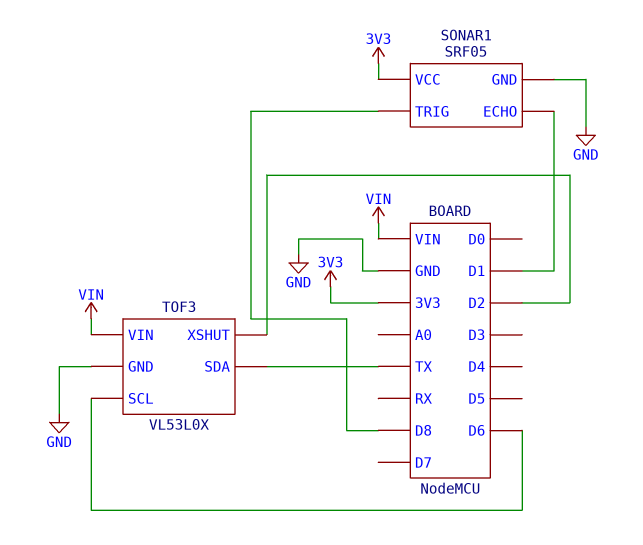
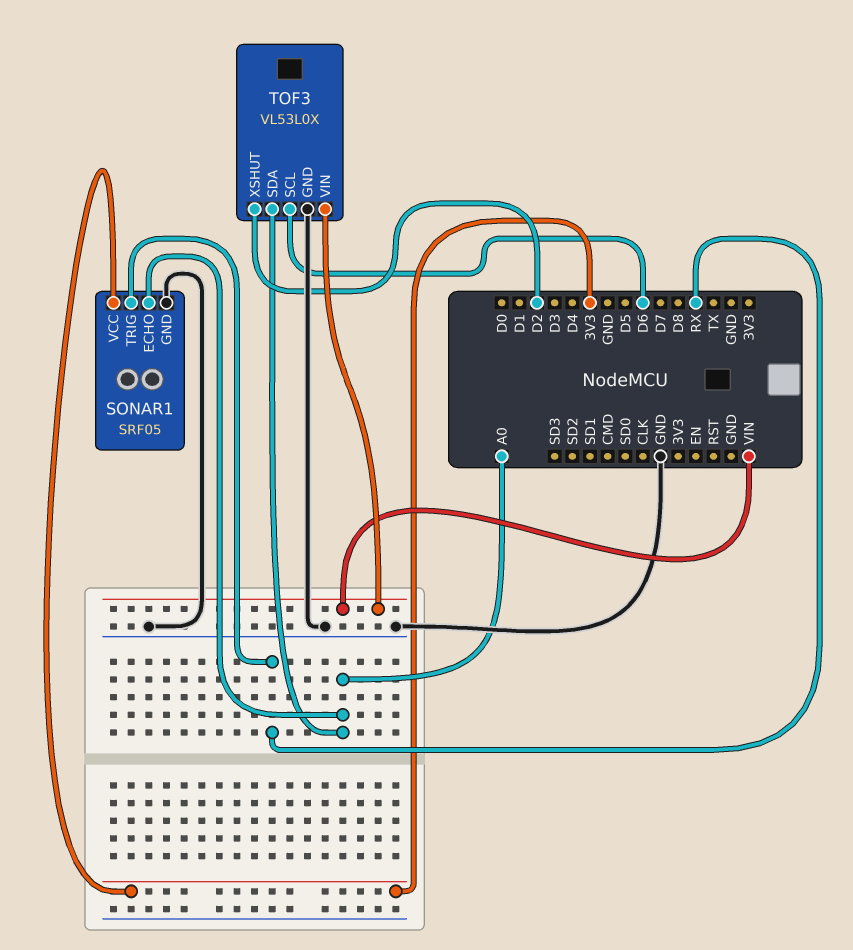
SONAR1 pin ECHO: D1 -> A0
SONAR1 pin TRIG: D8 -> RX
TOF3 pin SDA: TX -> A0

